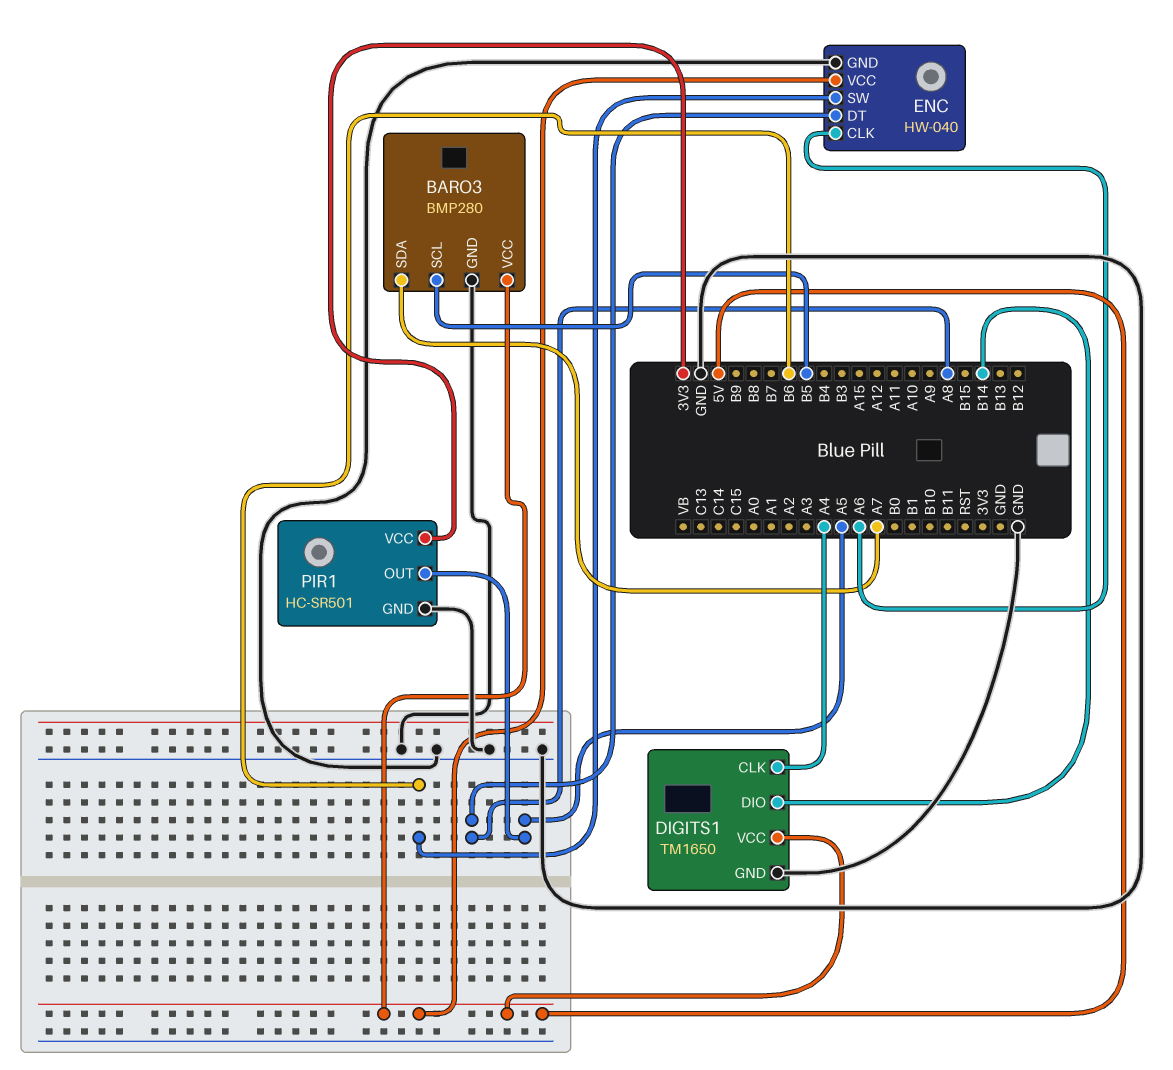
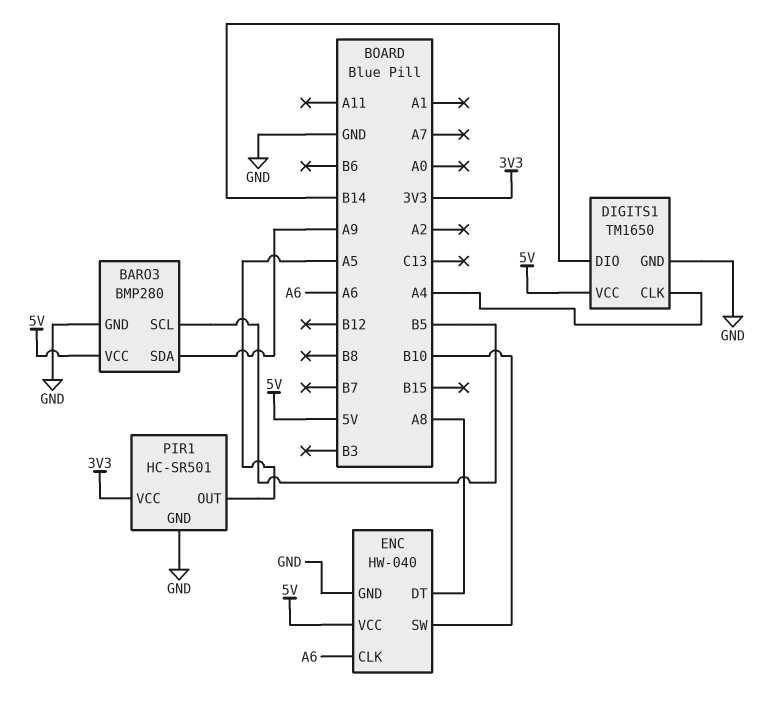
BARO3 pin SDA: A7 -> A9
ENC pin SW: B6 -> B10

